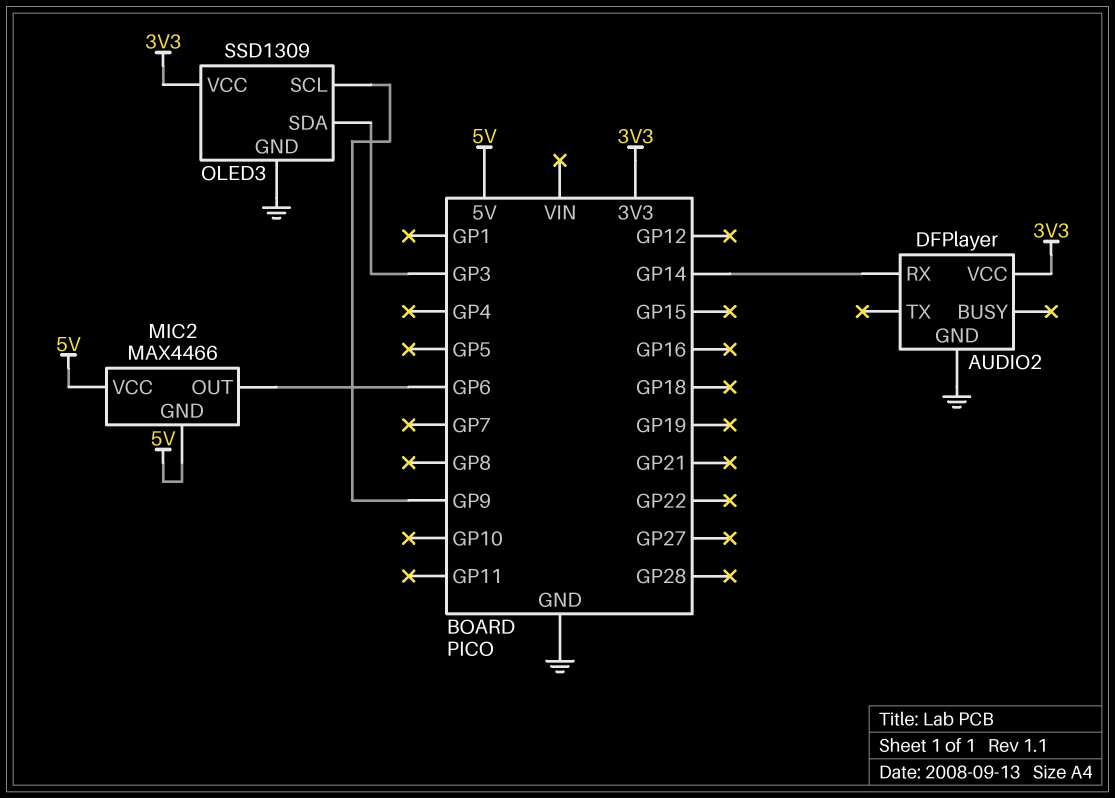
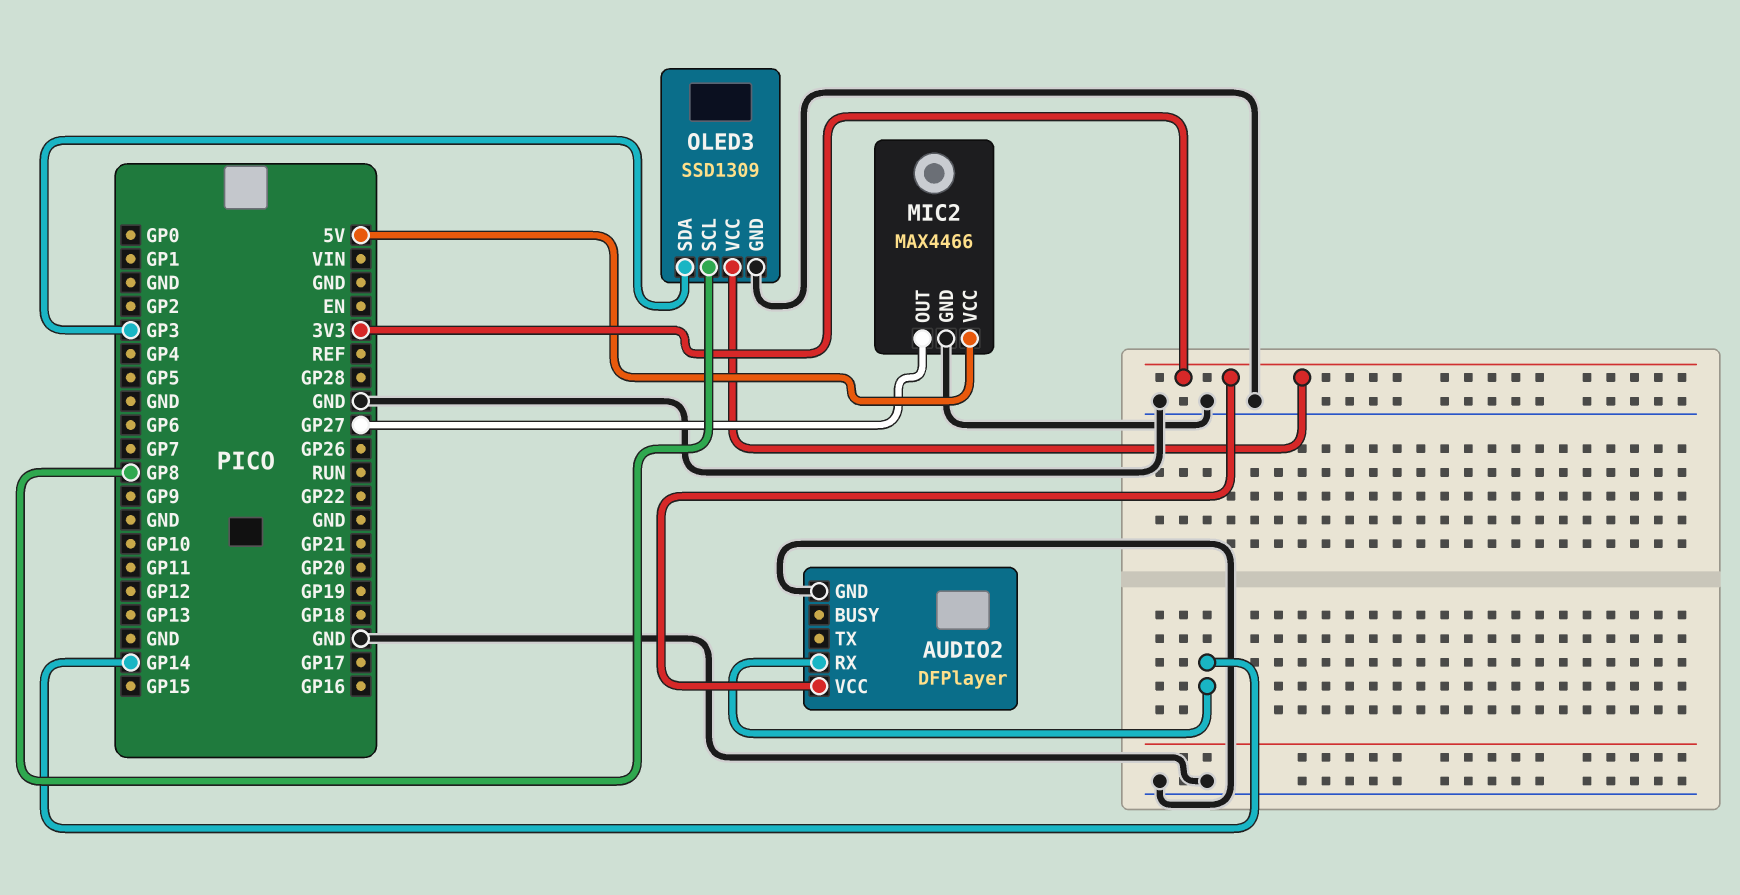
MIC2 pin GND: 5V -> GND
MIC2 pin OUT: GP6 -> GP27
OLED3 pin SCL: GP9 -> GP8

